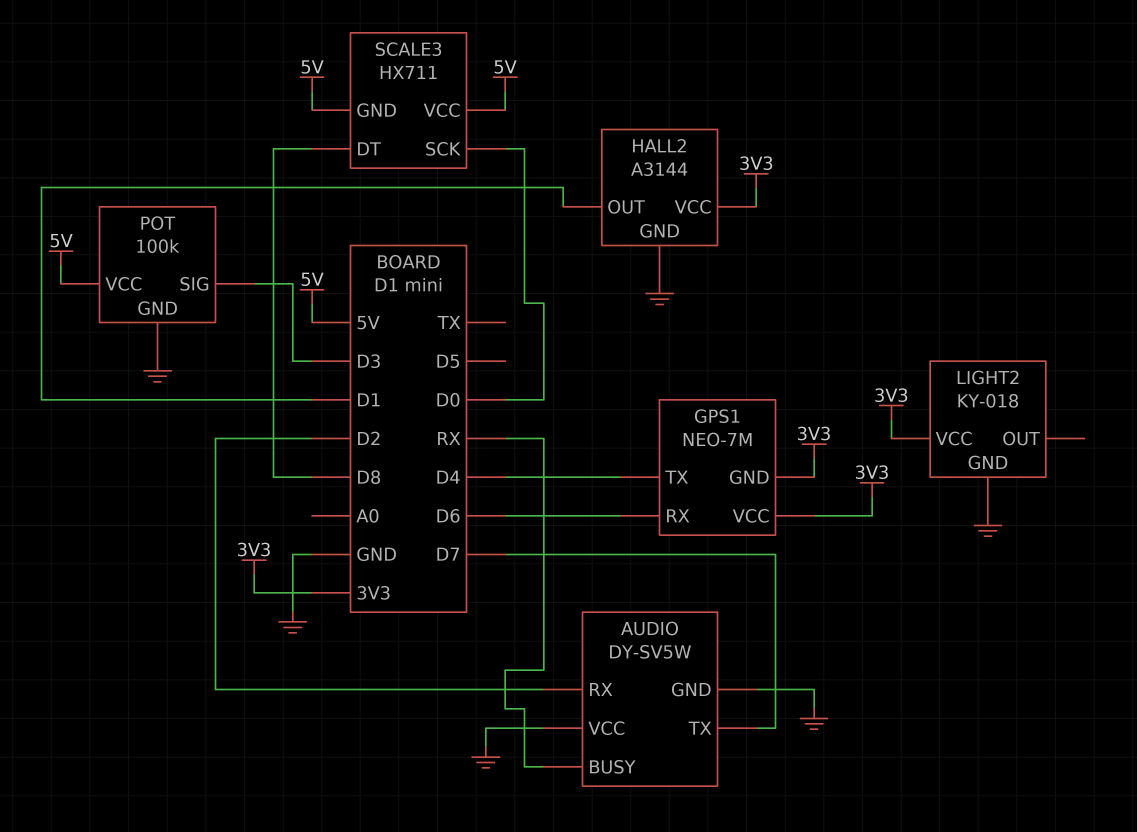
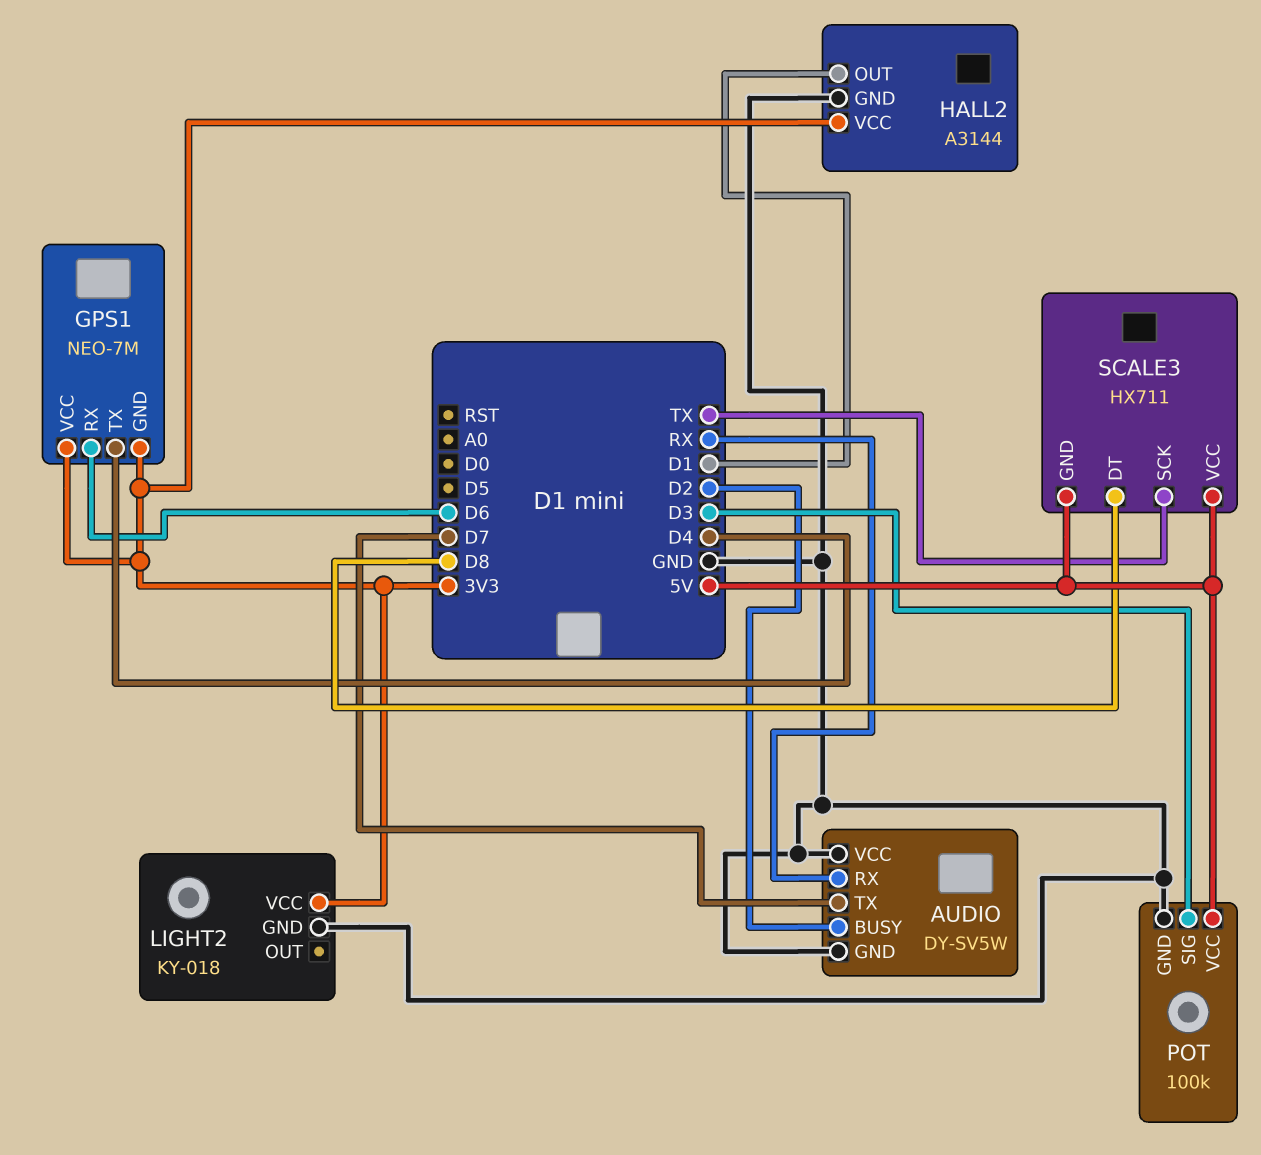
AUDIO pin BUSY: RX -> D2
AUDIO pin RX: D2 -> RX
SCALE3 pin SCK: D0 -> TX

